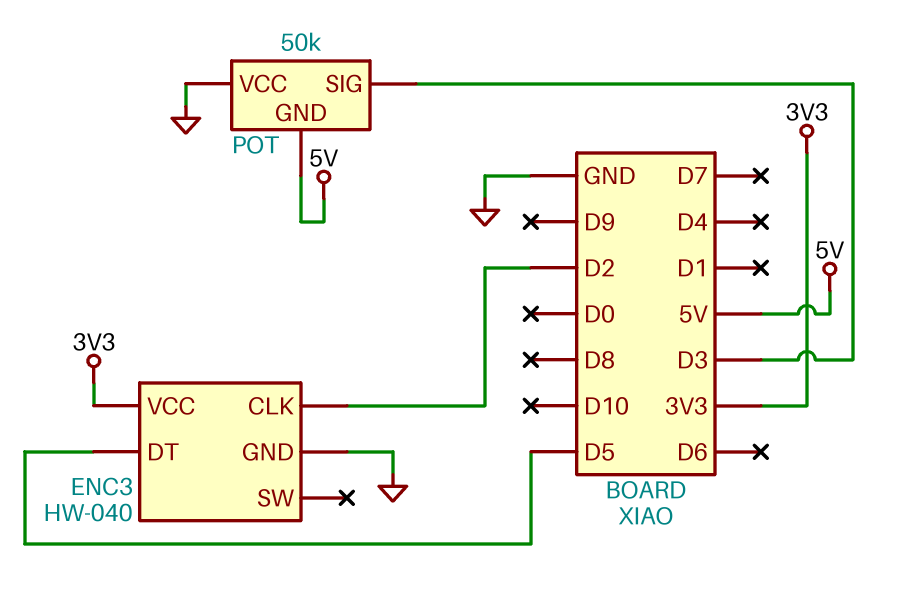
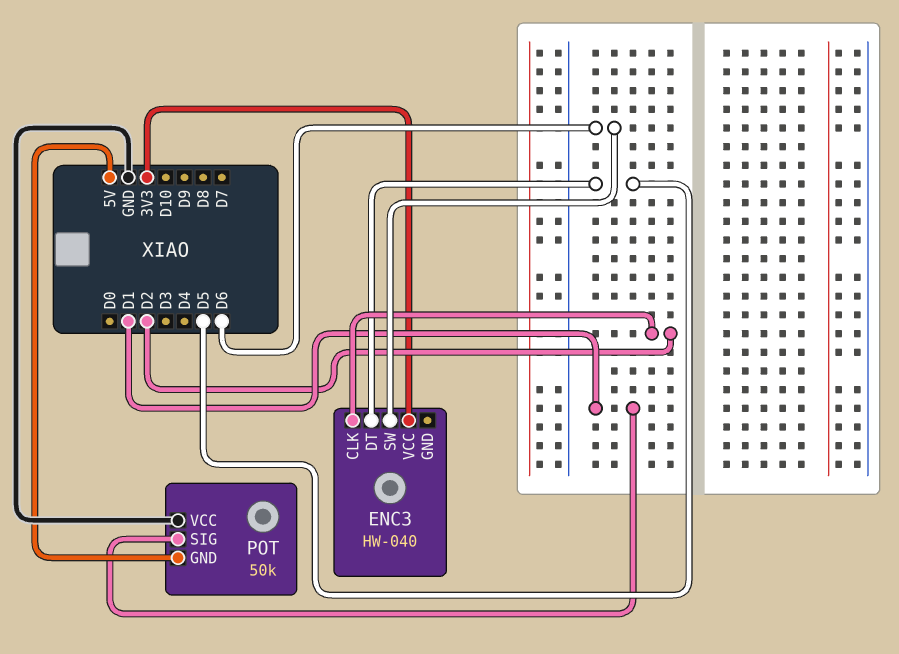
ENC3 pin GND: GND -> none
ENC3 pin SW: none -> D6
POT pin SIG: D3 -> D1

